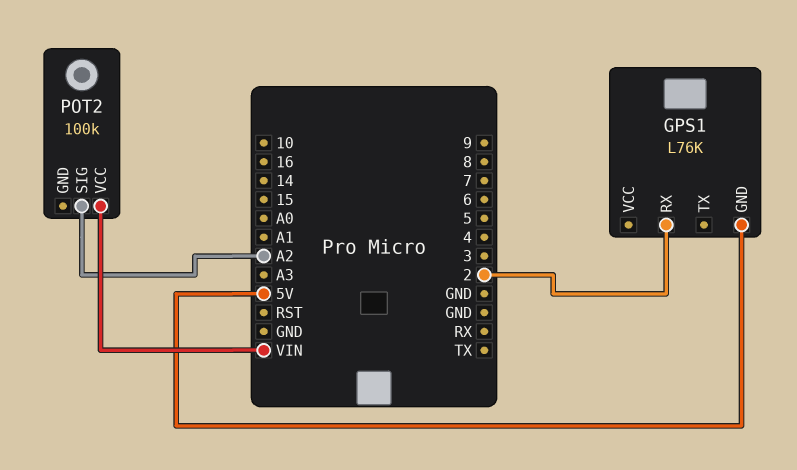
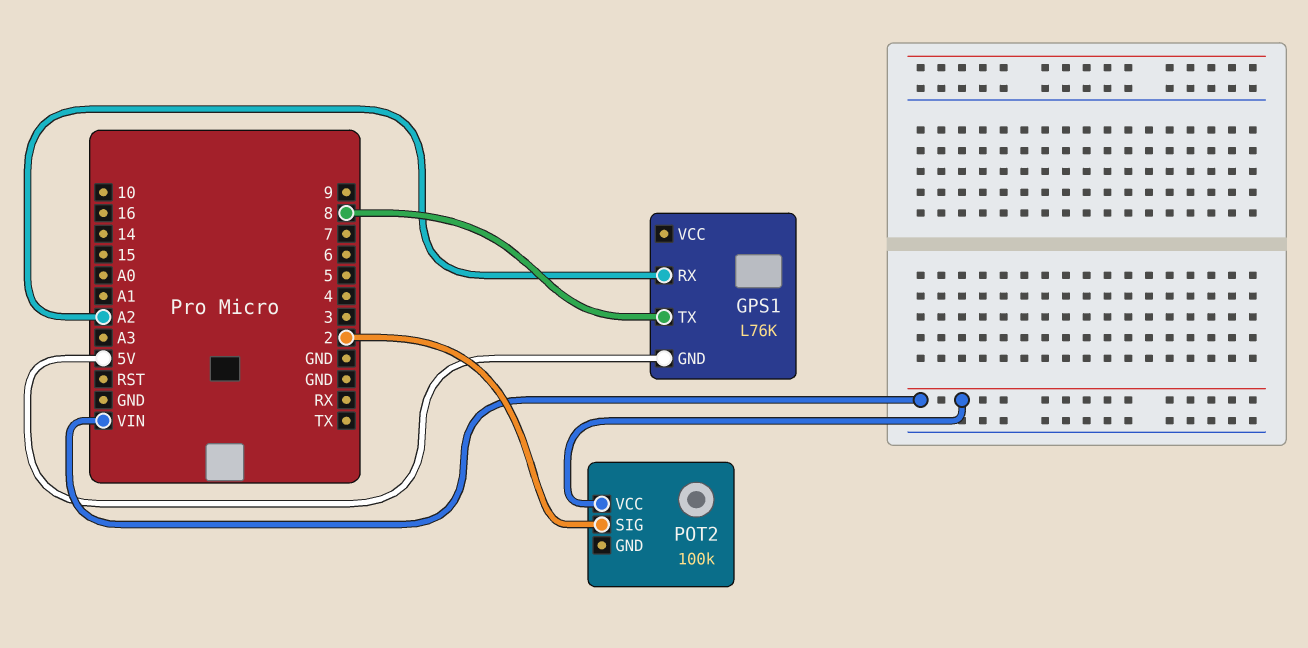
GPS1 pin RX: 2 -> A2
GPS1 pin TX: none -> 8
POT2 pin SIG: A2 -> 2

